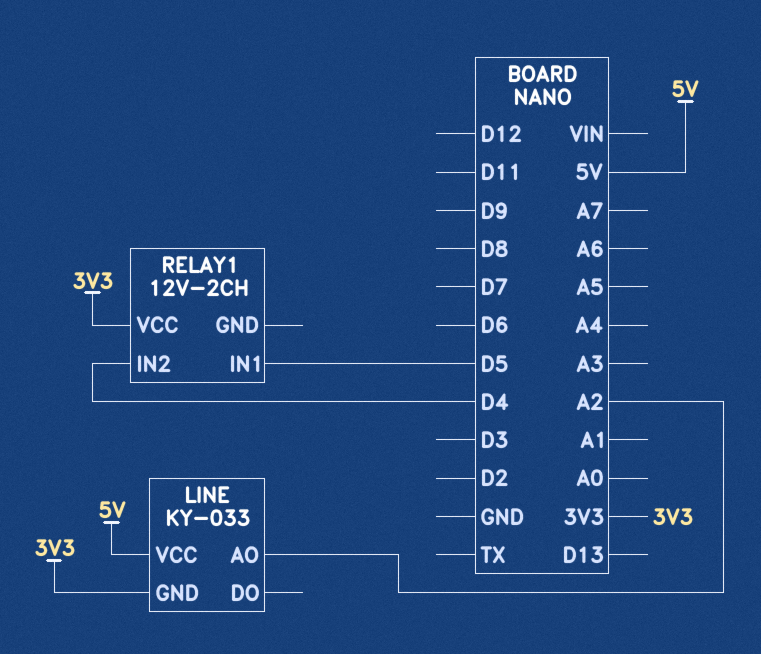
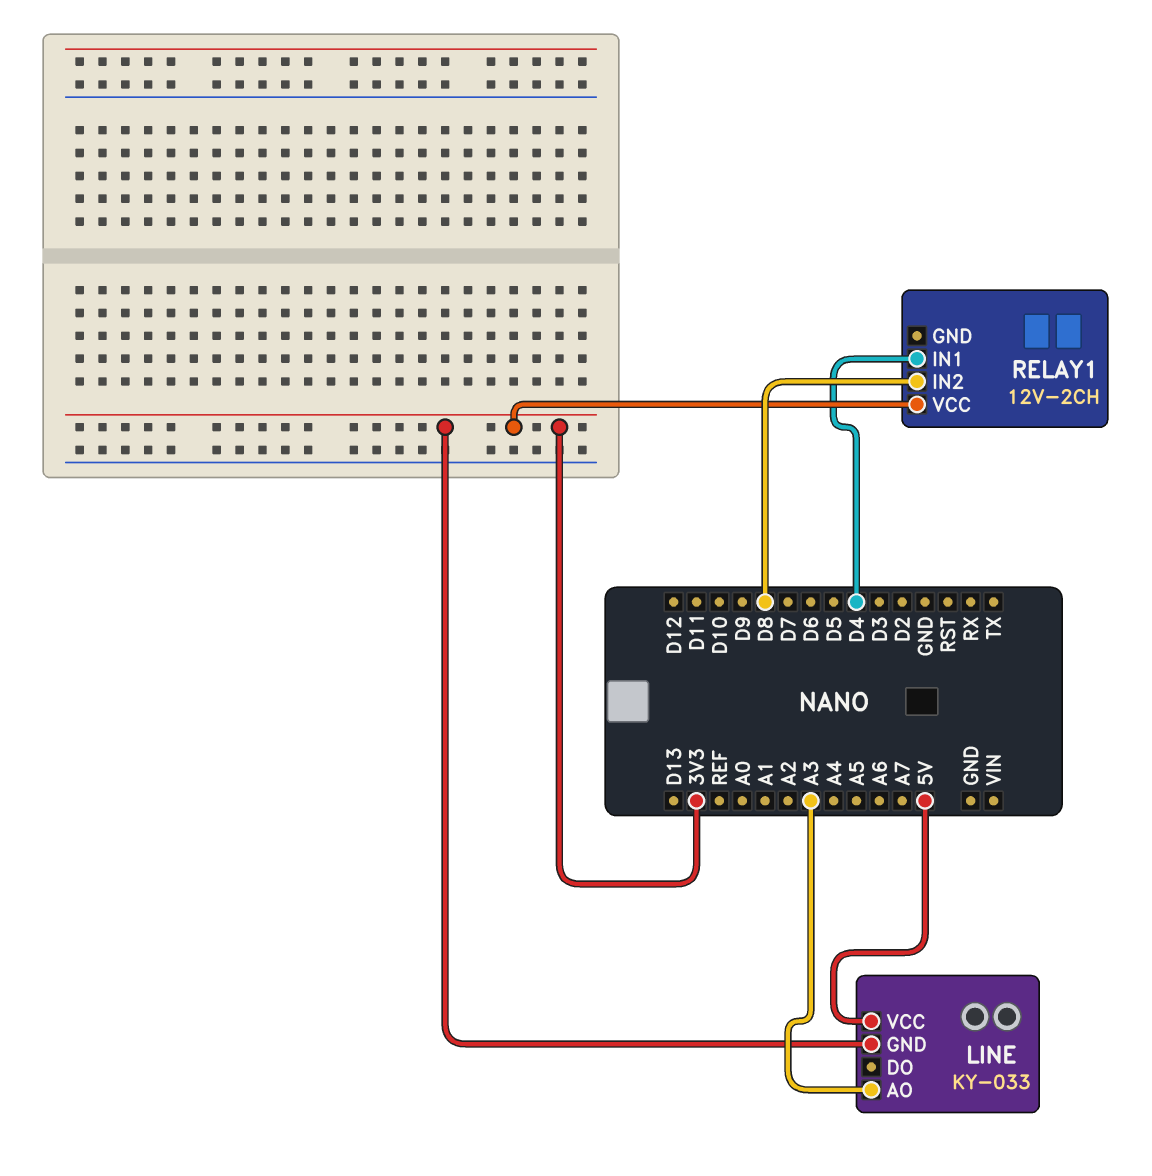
LINE pin AO: A2 -> A3
RELAY1 pin IN1: D5 -> D4
RELAY1 pin IN2: D4 -> D8

